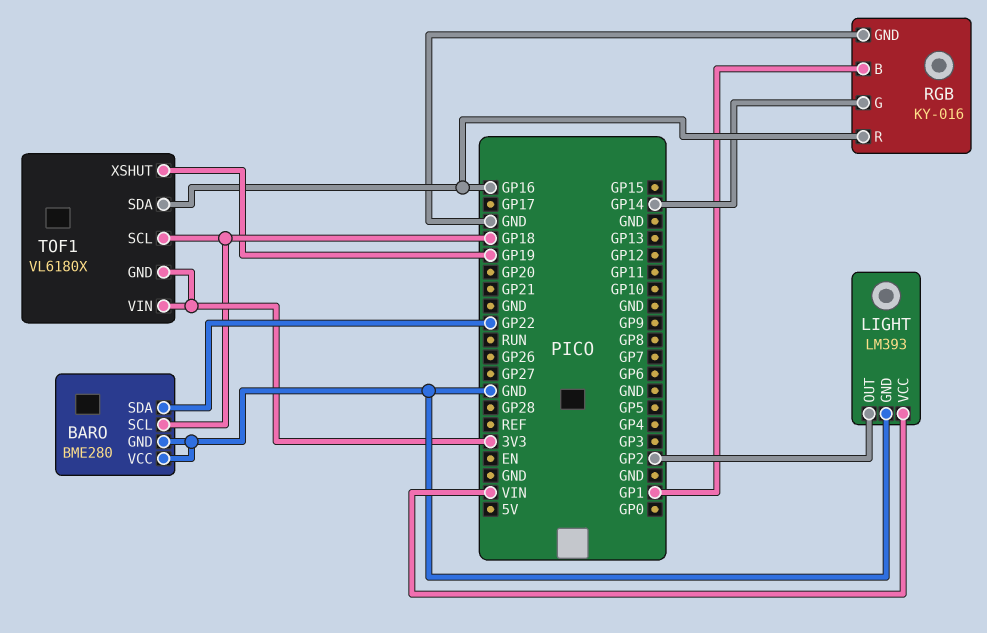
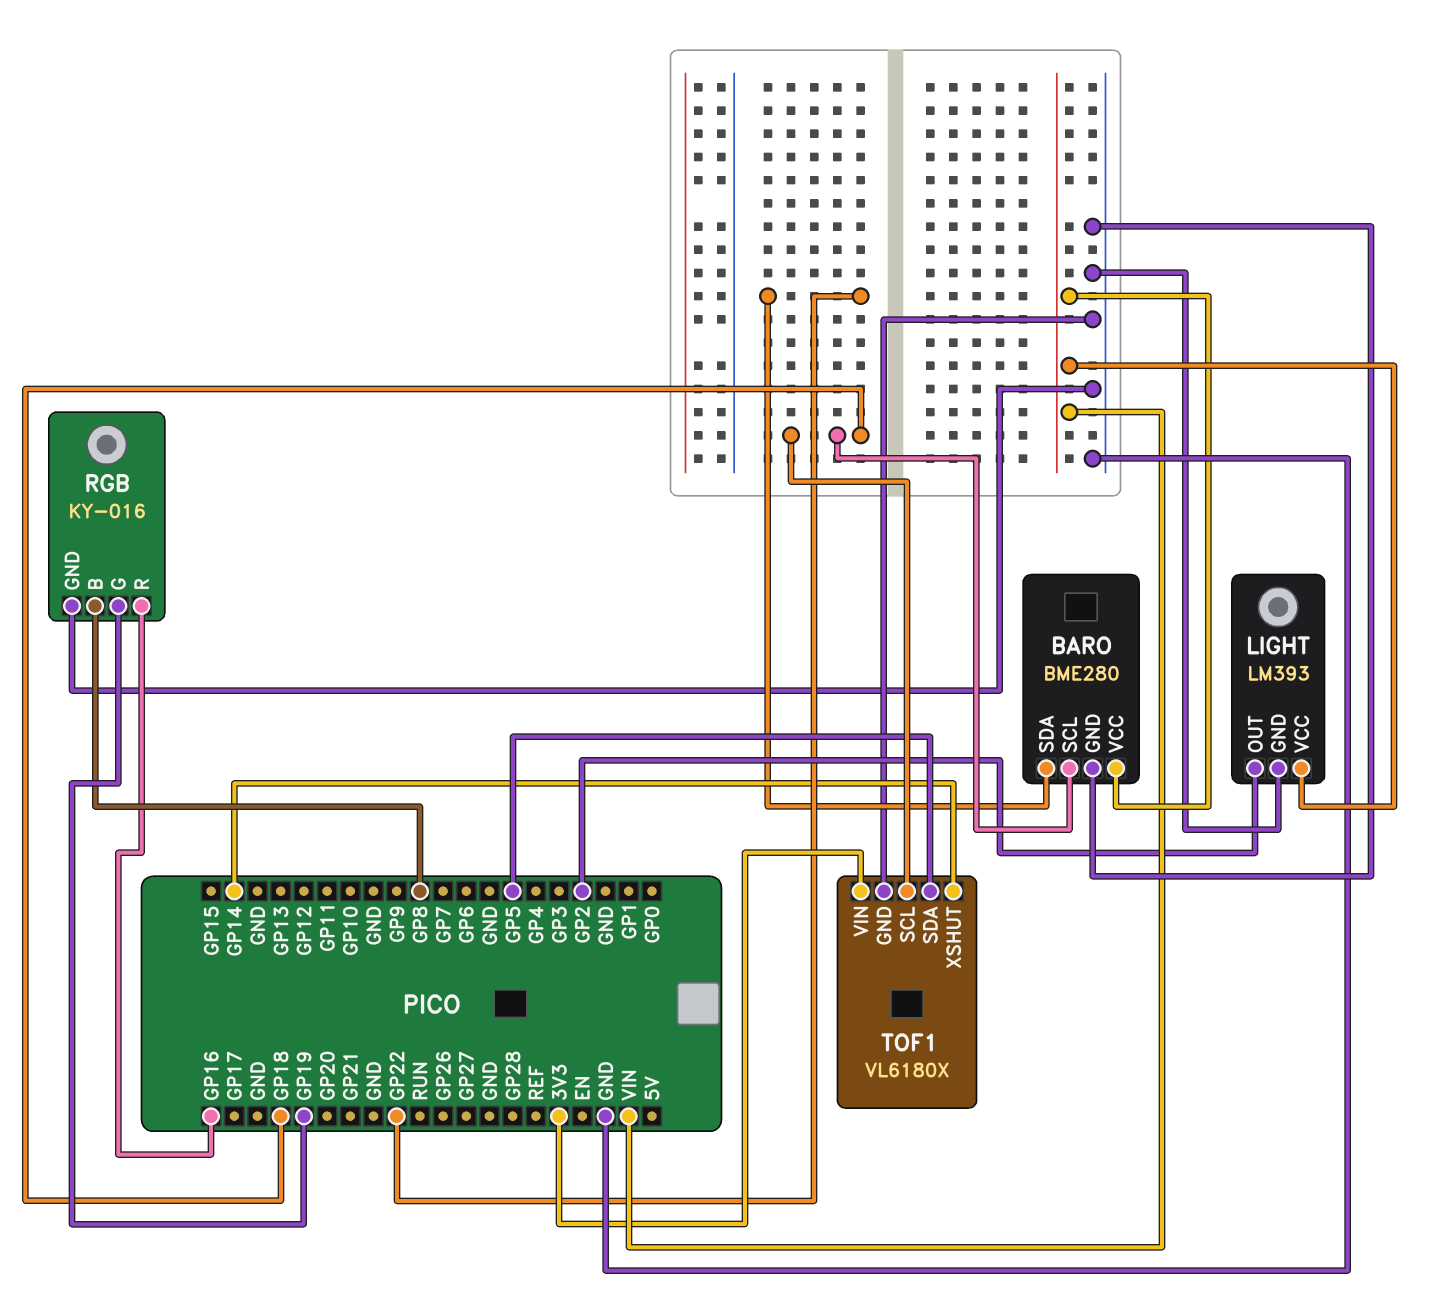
BARO pin VCC: GND -> VIN
RGB pin B: GP1 -> GP8
RGB pin G: GP14 -> GP19
TOF1 pin GND: 3V3 -> GND
TOF1 pin SDA: GP16 -> GP5
TOF1 pin XSHUT: GP19 -> GP14

